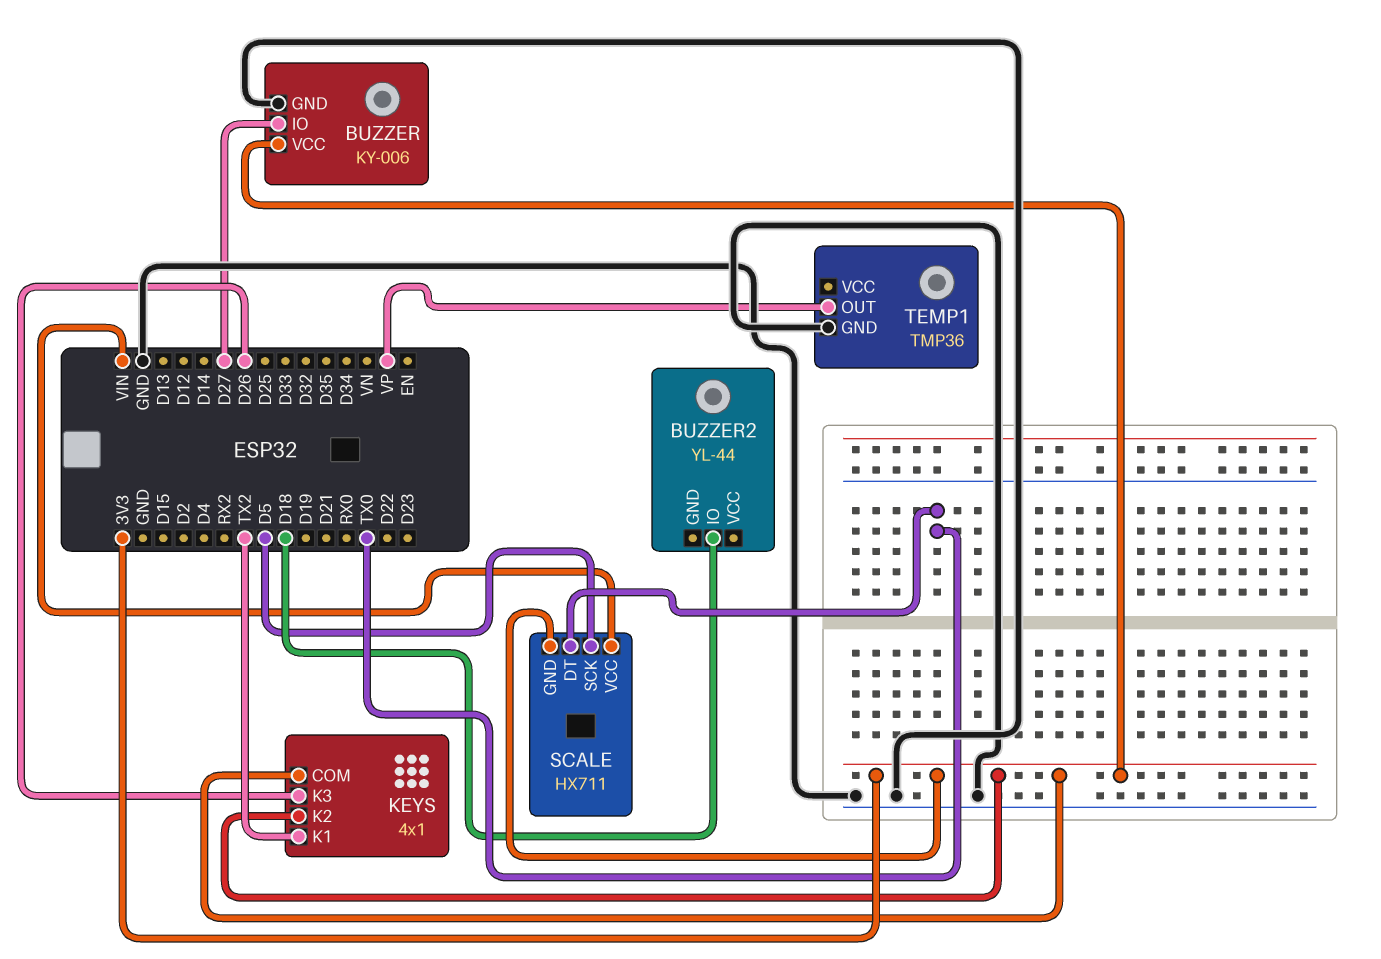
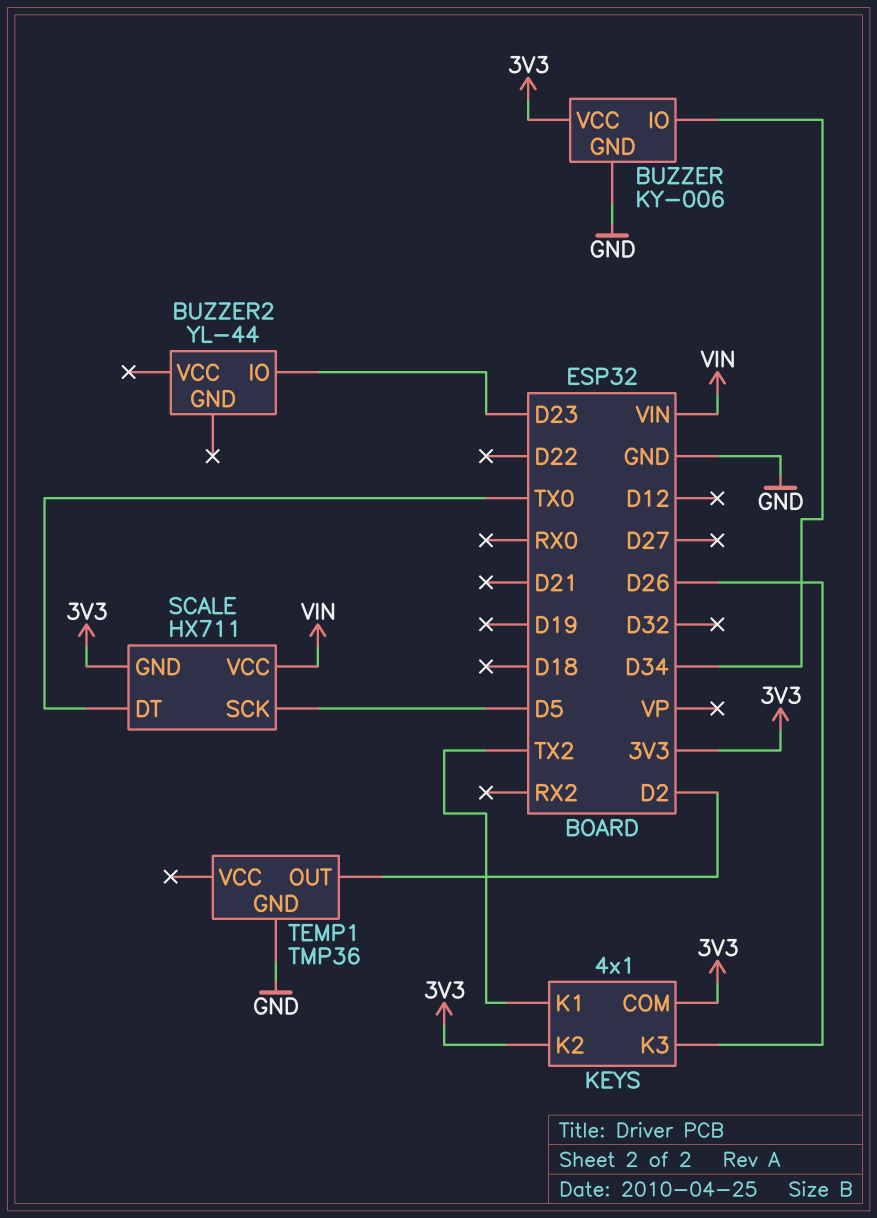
BUZZER pin IO: D27 -> D34
BUZZER2 pin IO: D18 -> D23
TEMP1 pin OUT: VP -> D2

